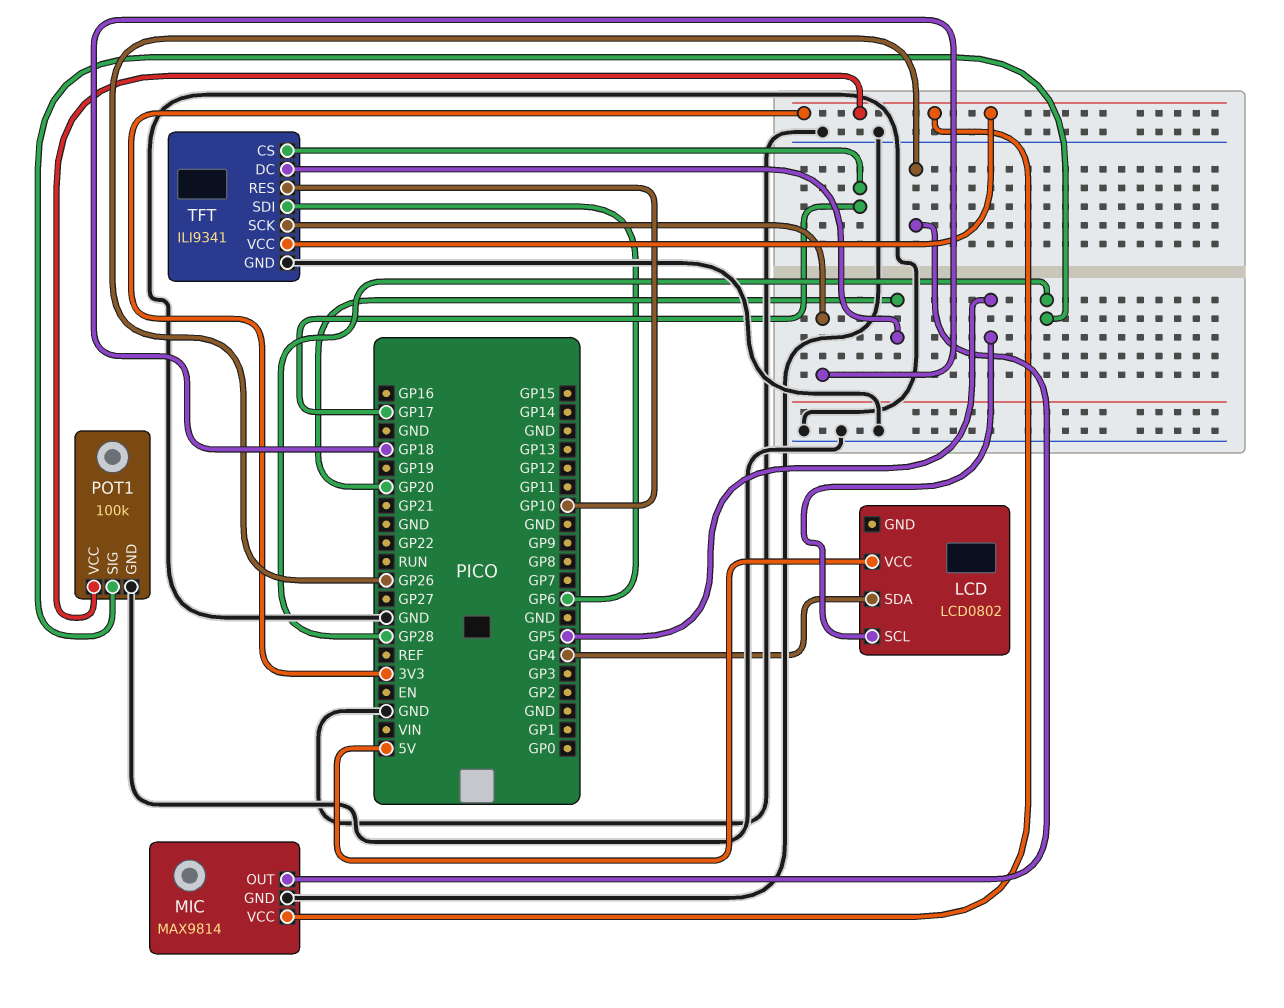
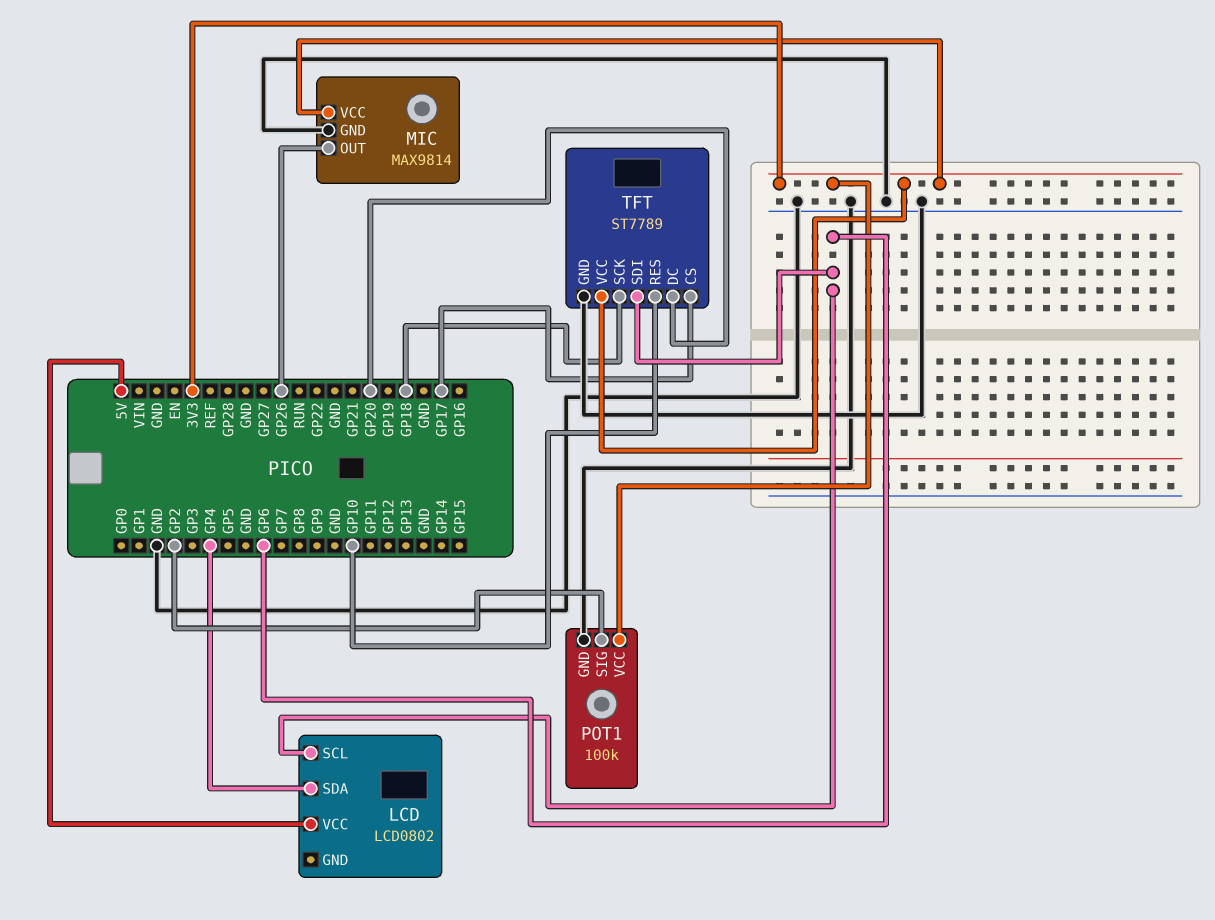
LCD pin SCL: GP5 -> GP6
POT1 pin SIG: GP28 -> GP2
TFT: ILI9341 -> ST7789

